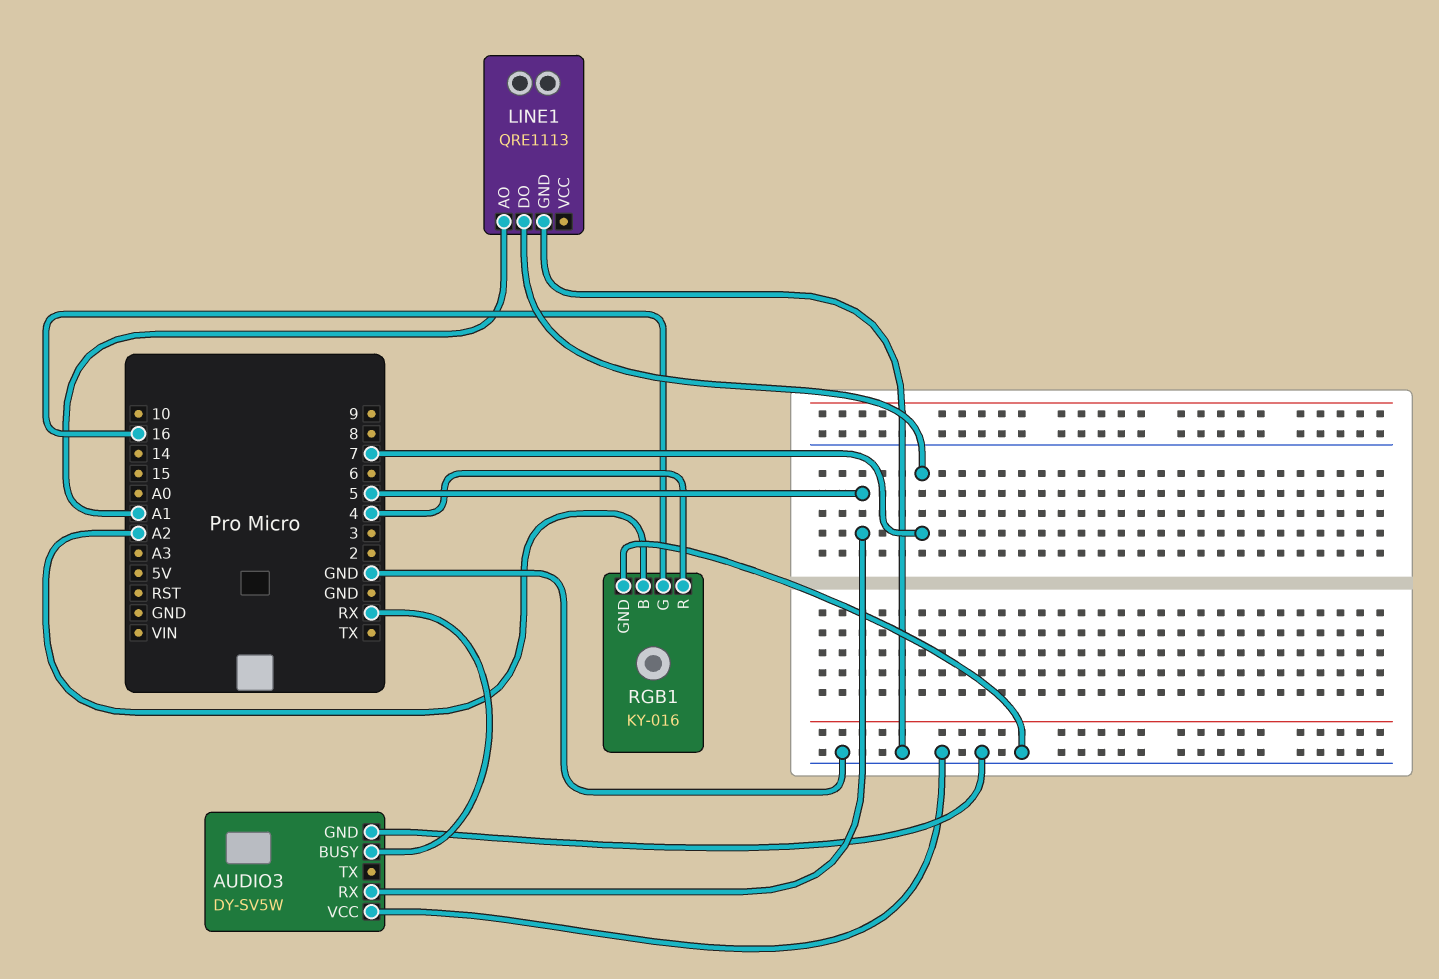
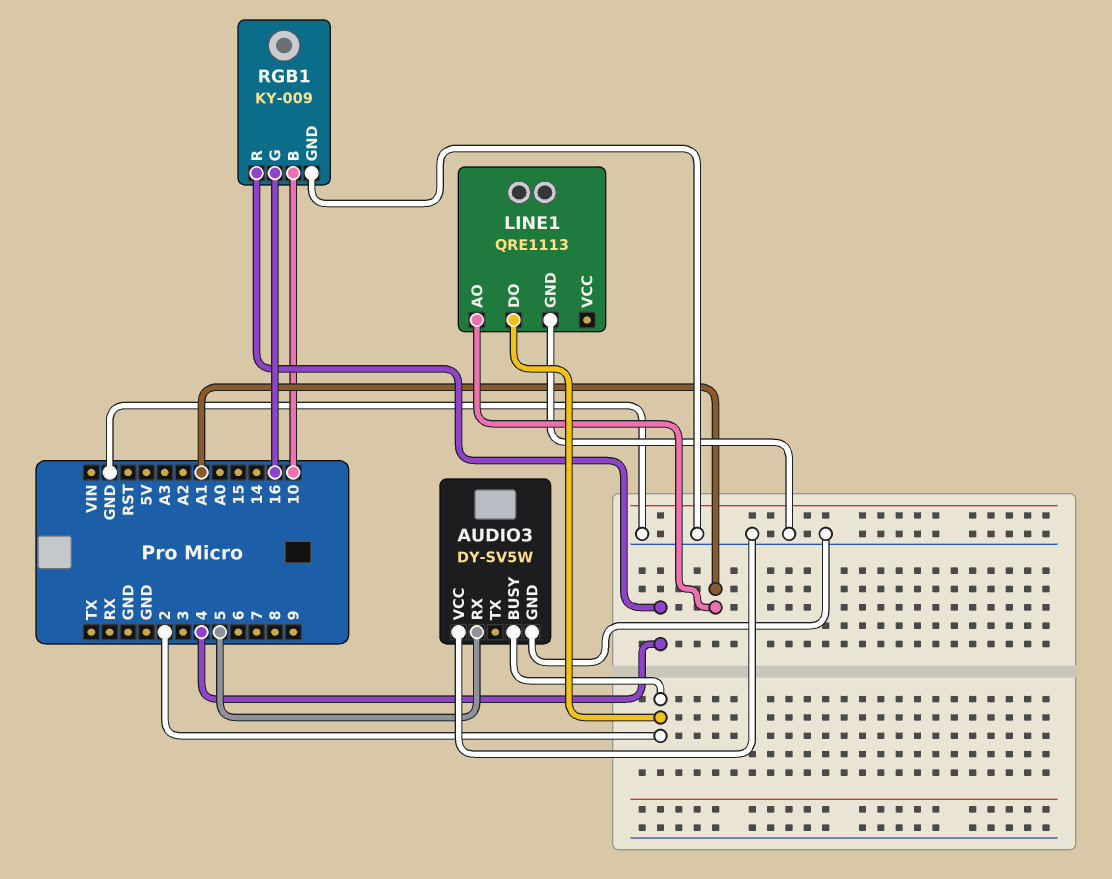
AUDIO3 pin BUSY: RX -> 2
LINE1 pin DO: 7 -> 2
RGB1: KY-016 -> KY-009
RGB1 pin B: A2 -> 10

